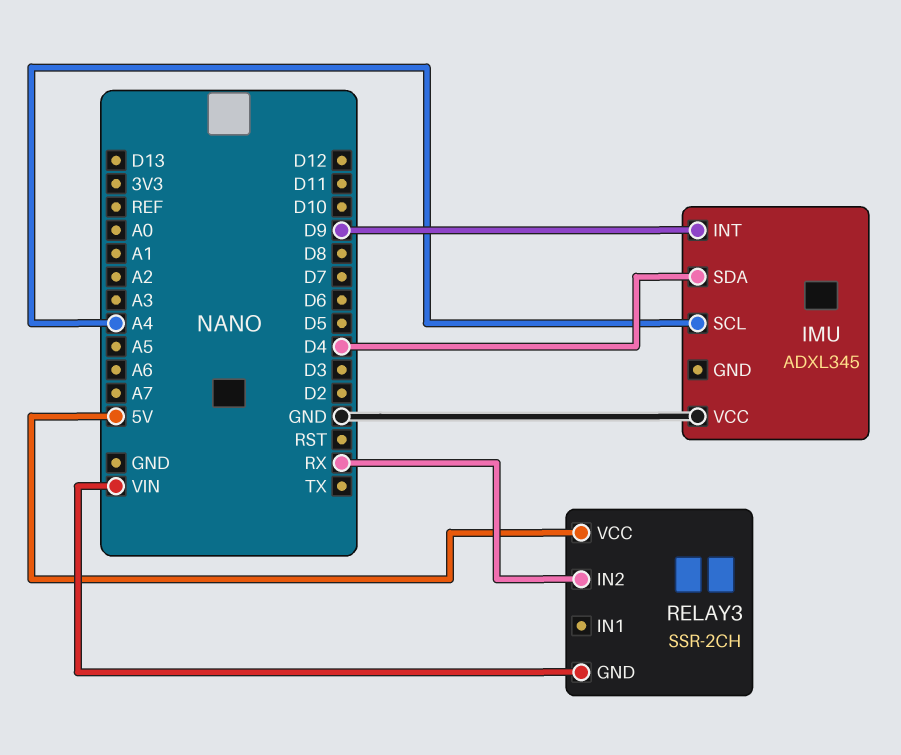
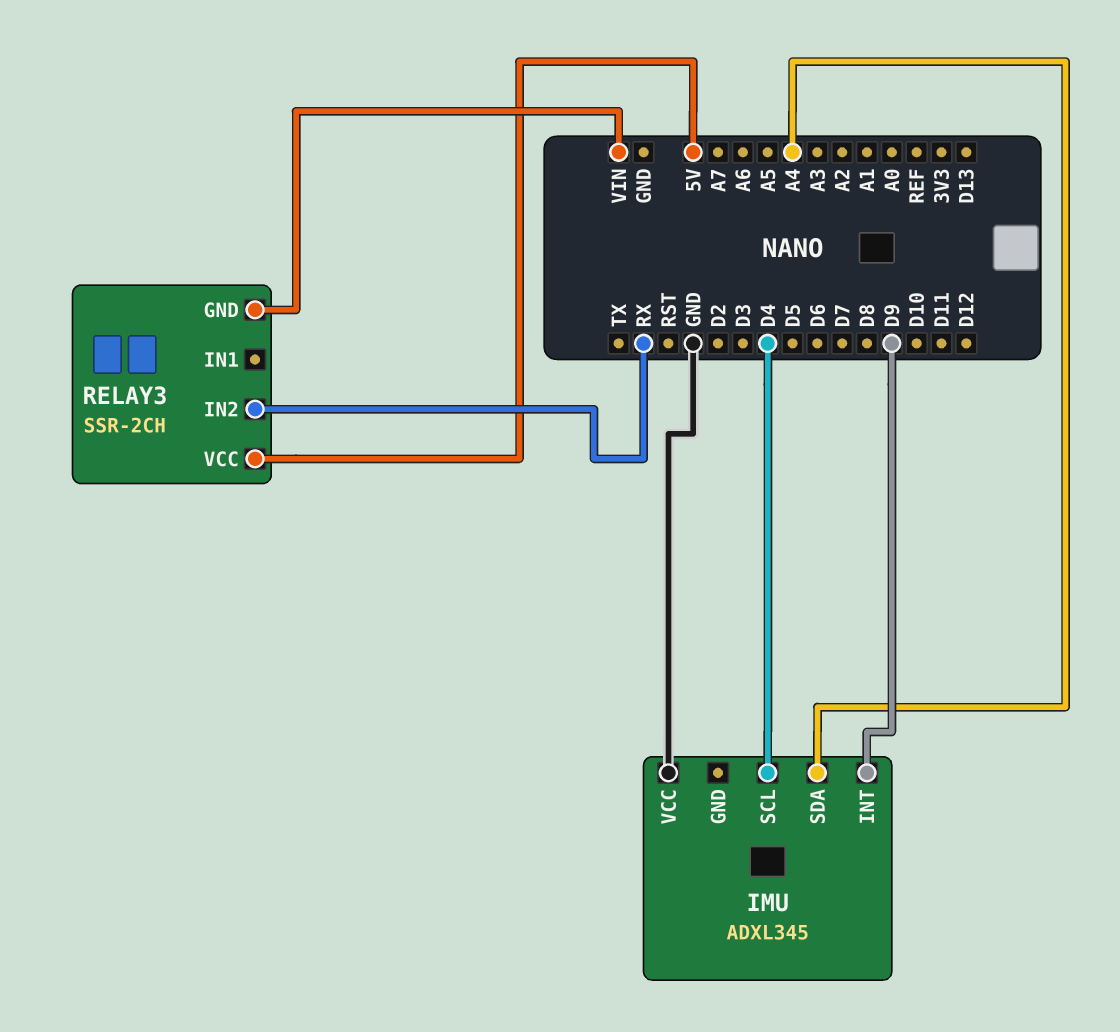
IMU pin SCL: A4 -> D4
IMU pin SDA: D4 -> A4

